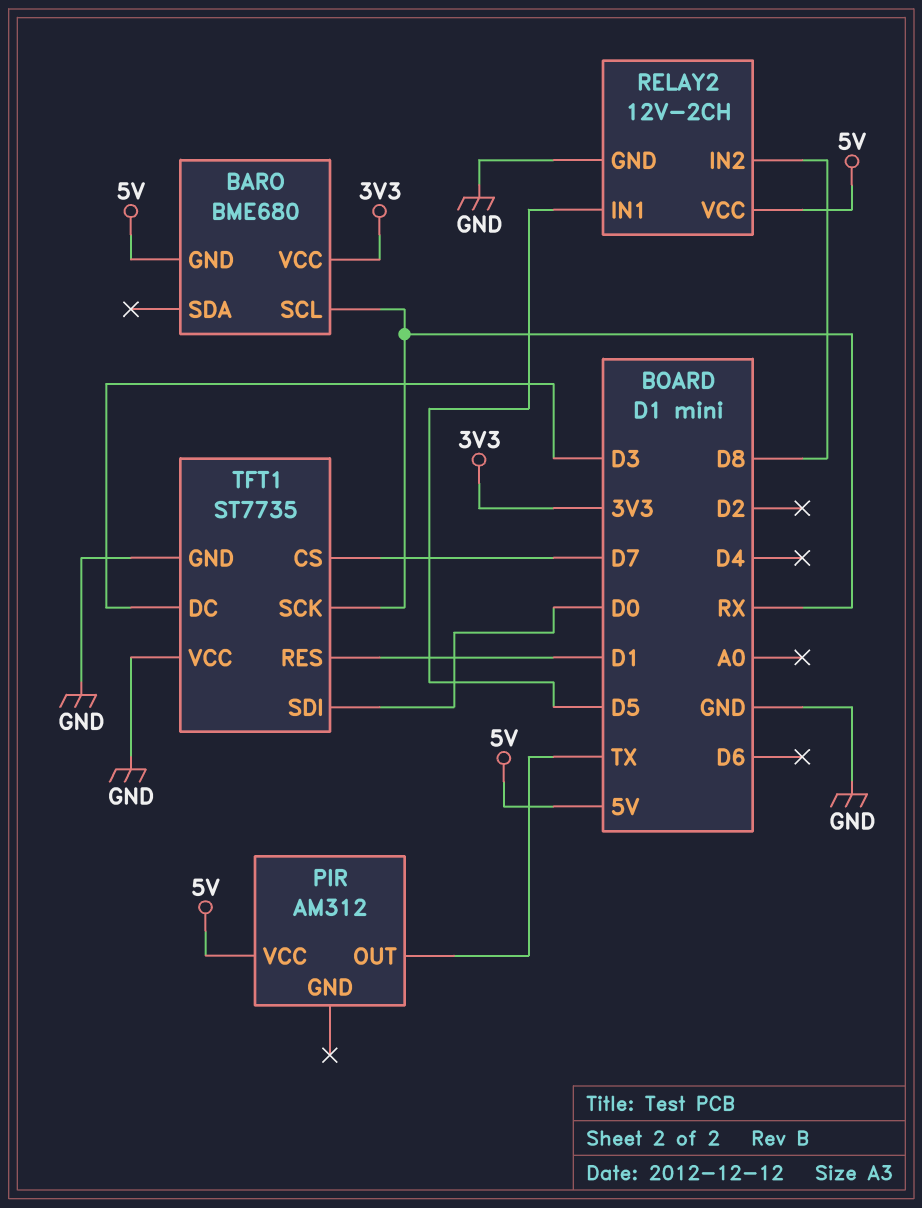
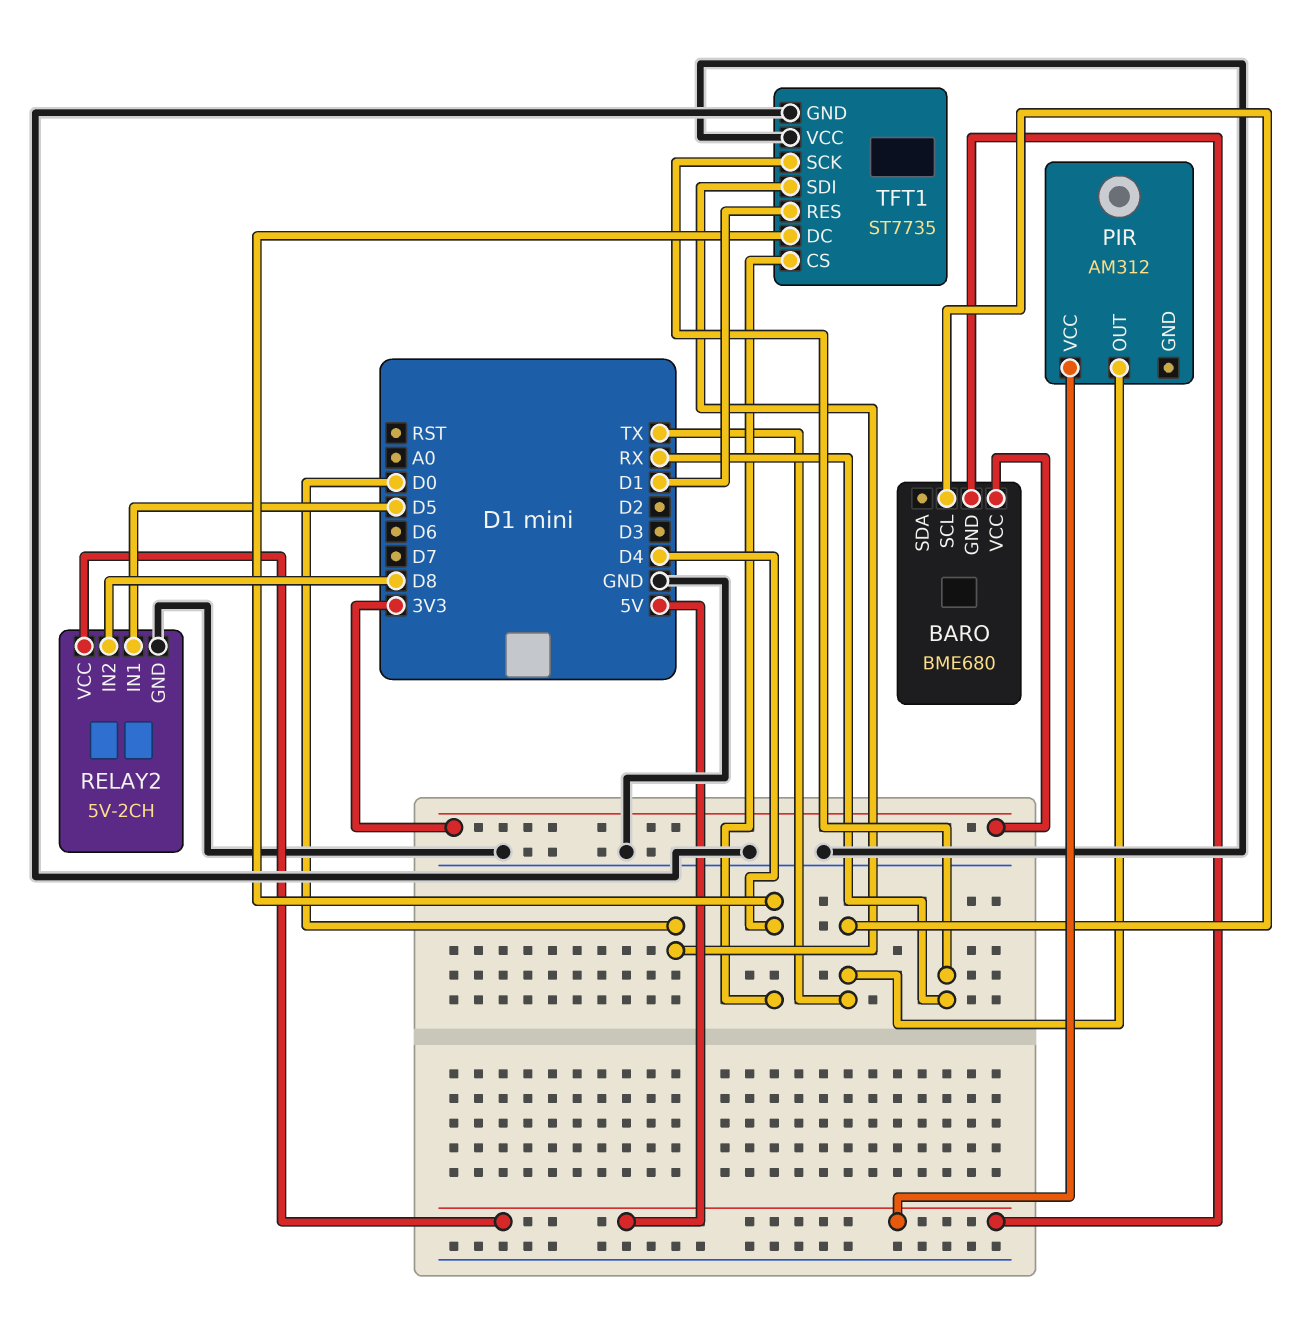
BARO pin SCL: RX -> TX
RELAY2: 12V-2CH -> 5V-2CH
TFT1 pin CS: D7 -> D4
TFT1 pin DC: D3 -> D4

